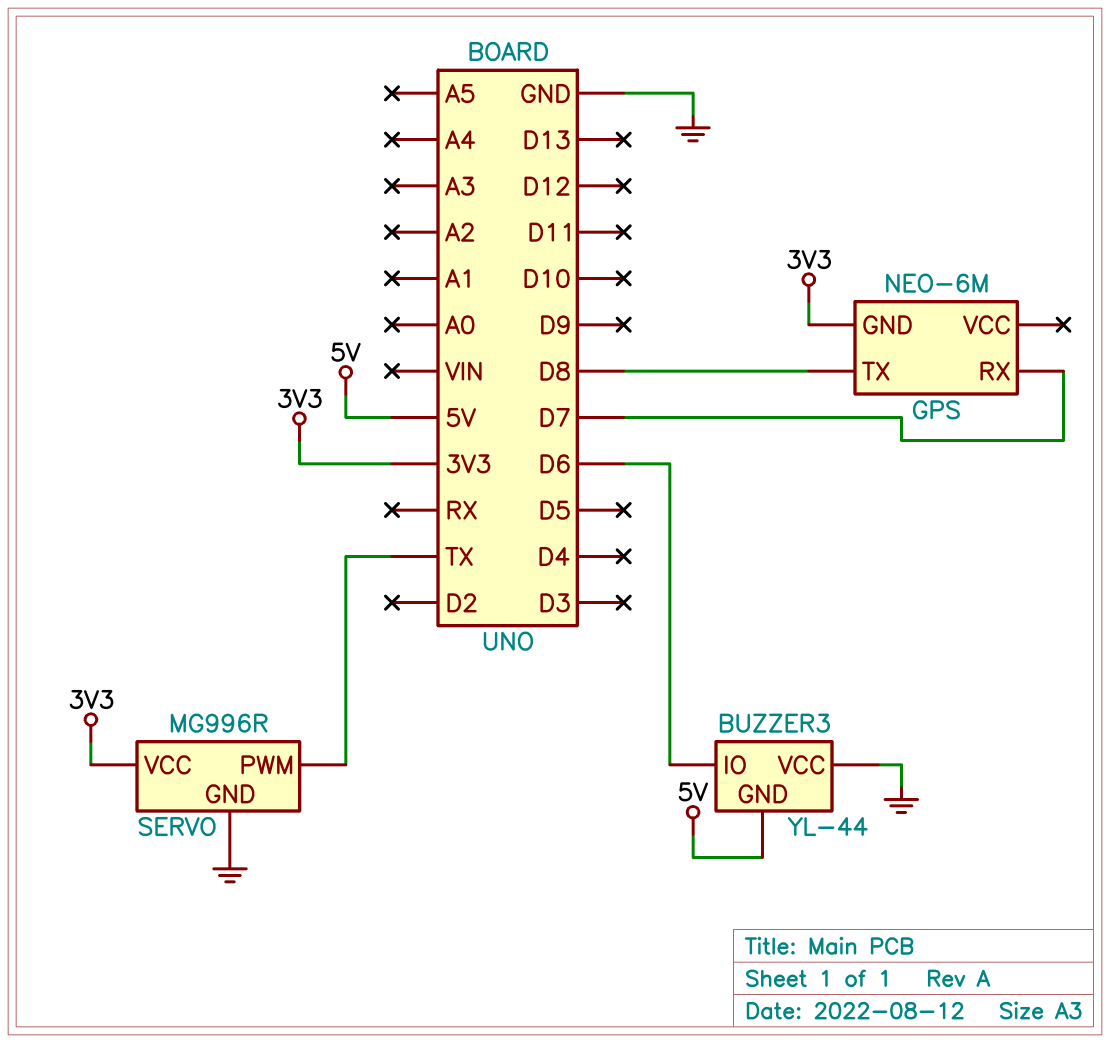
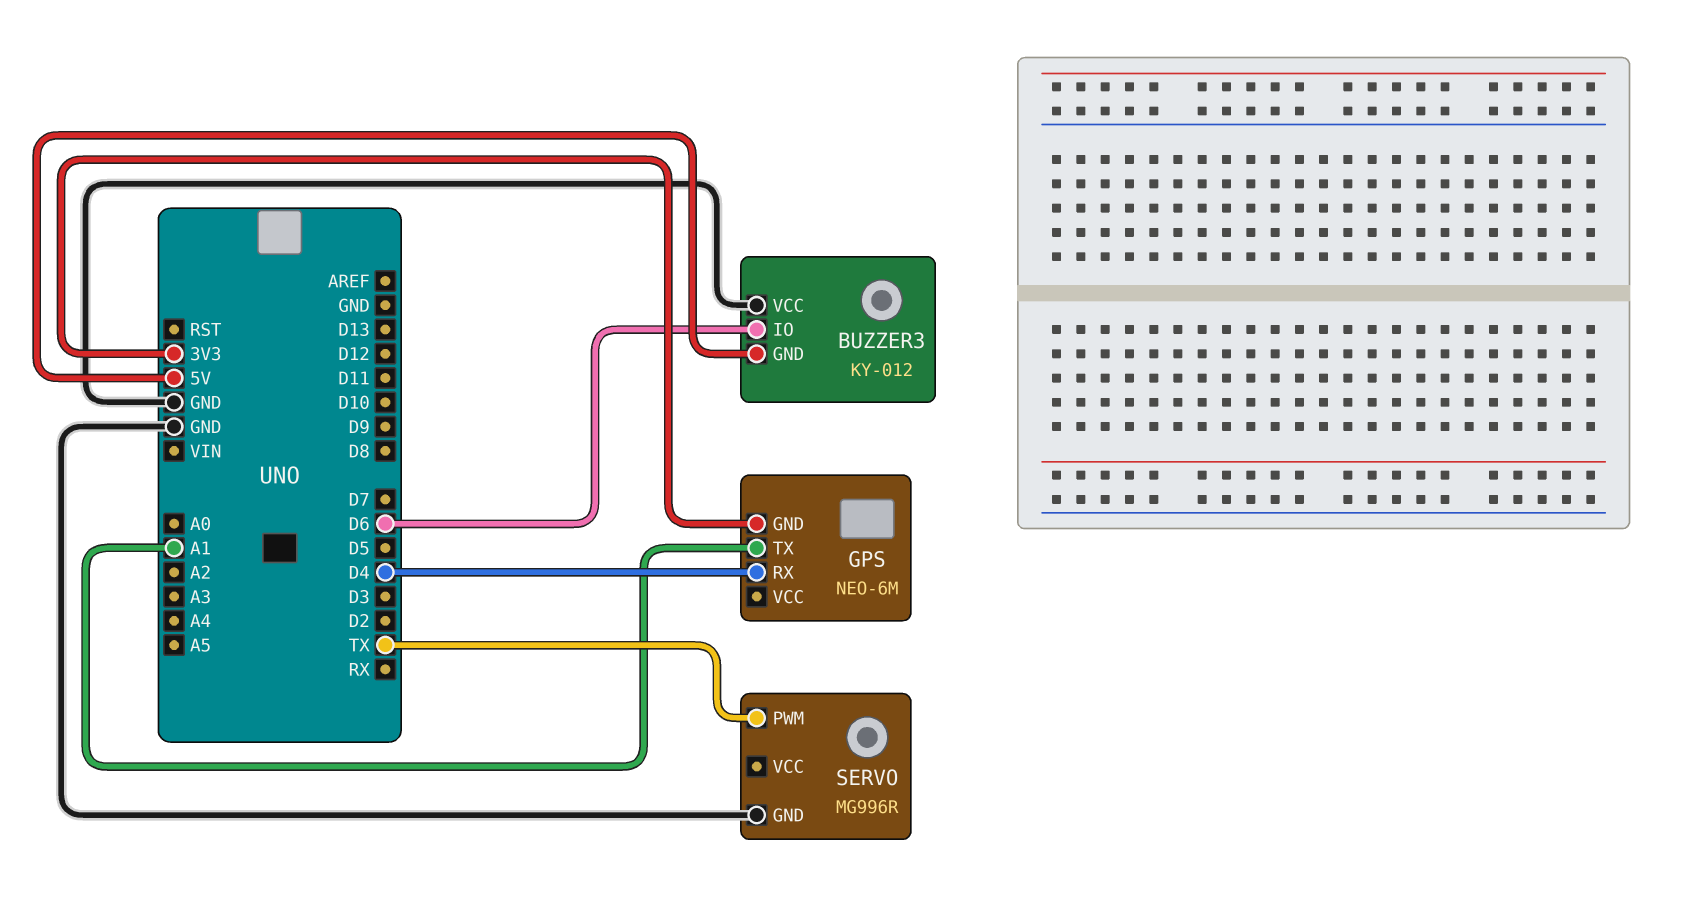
BUZZER3: YL-44 -> KY-012
GPS pin RX: D7 -> D4
GPS pin TX: D8 -> A1
SERVO pin VCC: 3V3 -> none

